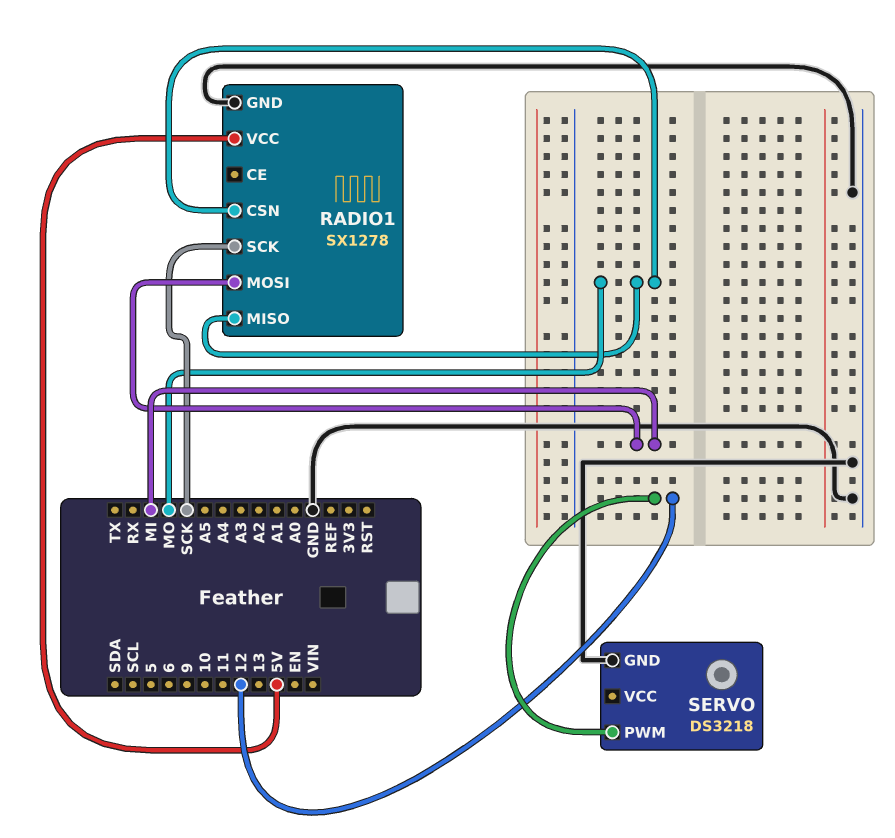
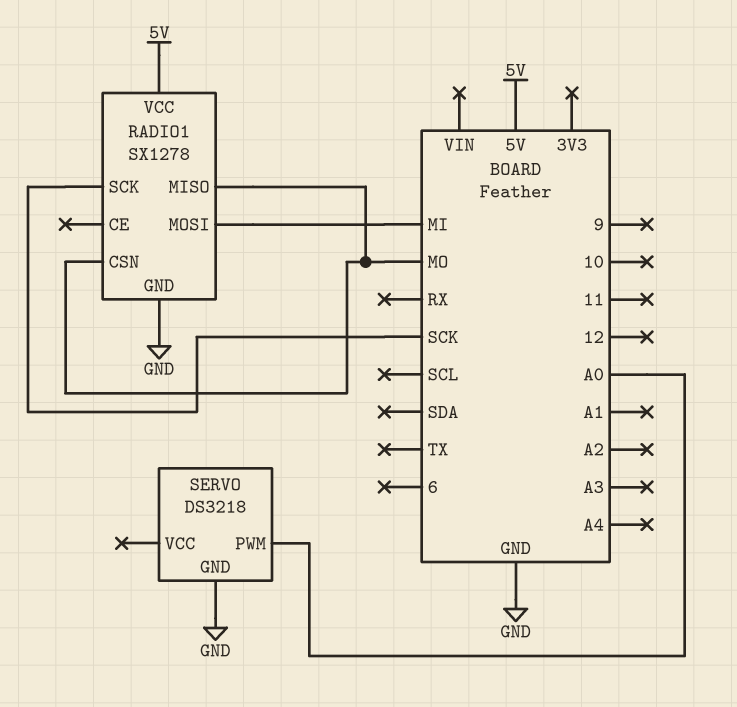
SERVO pin PWM: 12 -> A0

